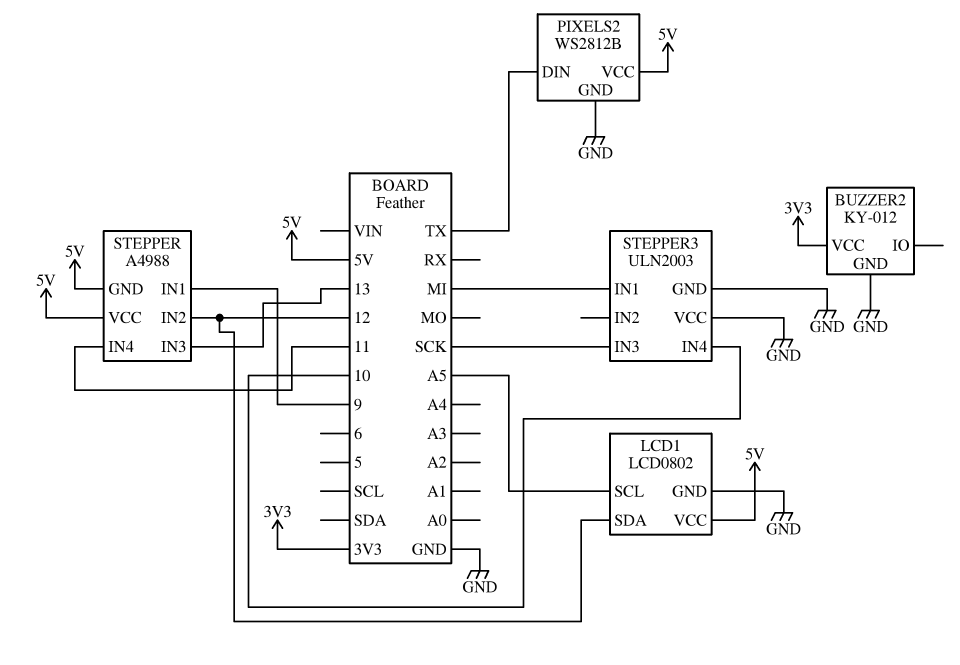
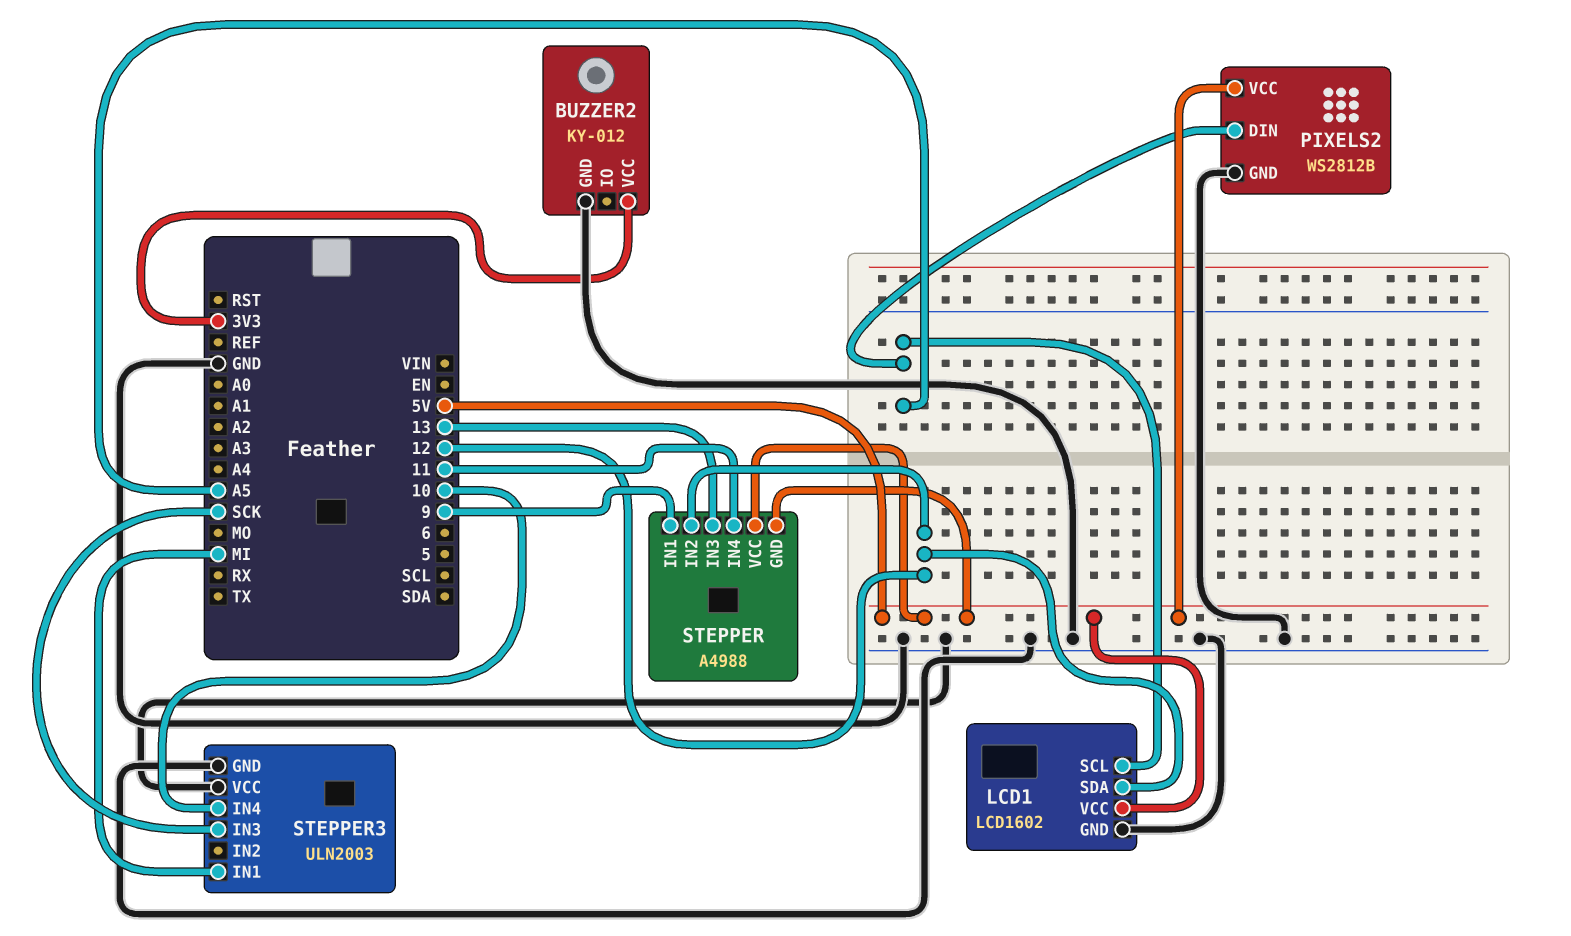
LCD1: LCD0802 -> LCD1602
PIXELS2 pin DIN: TX -> A5

